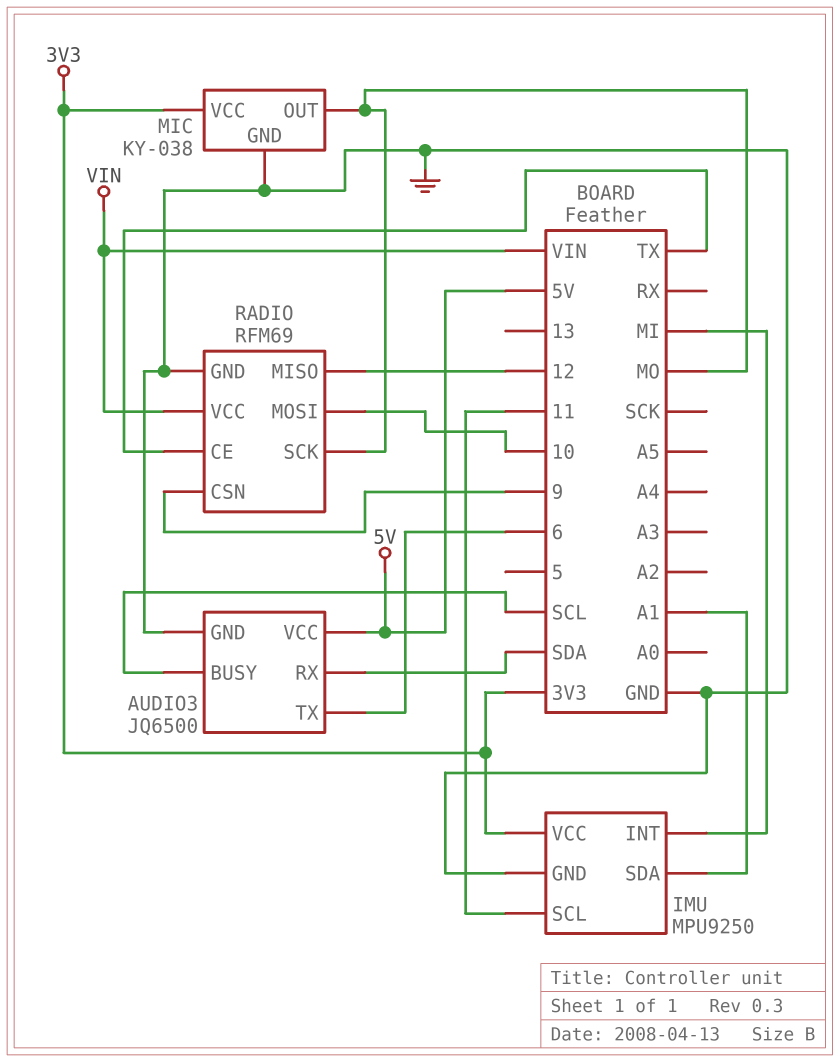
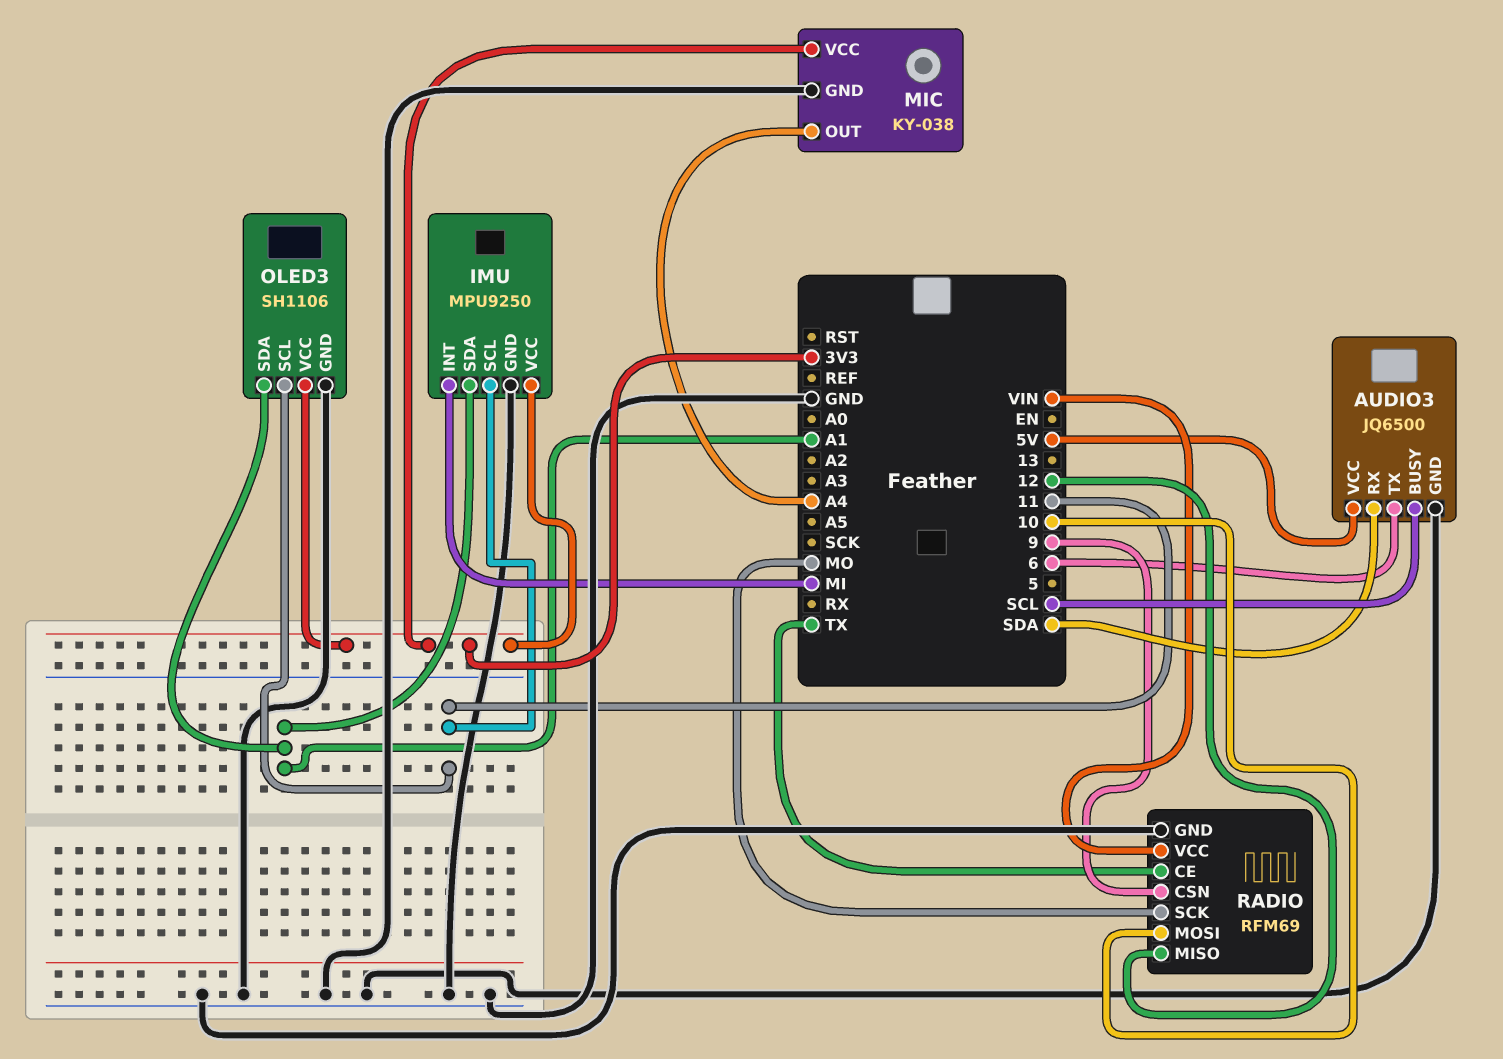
MIC pin OUT: MO -> A4
OLED3: none -> SH1106
OLED3 pin GND: none -> GND
OLED3 pin SCL: none -> 11
OLED3 pin SDA: none -> A1
OLED3 pin VCC: none -> 3V3

